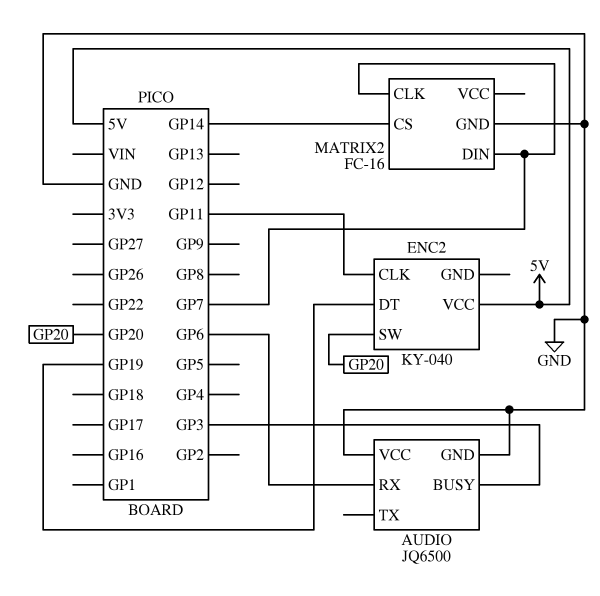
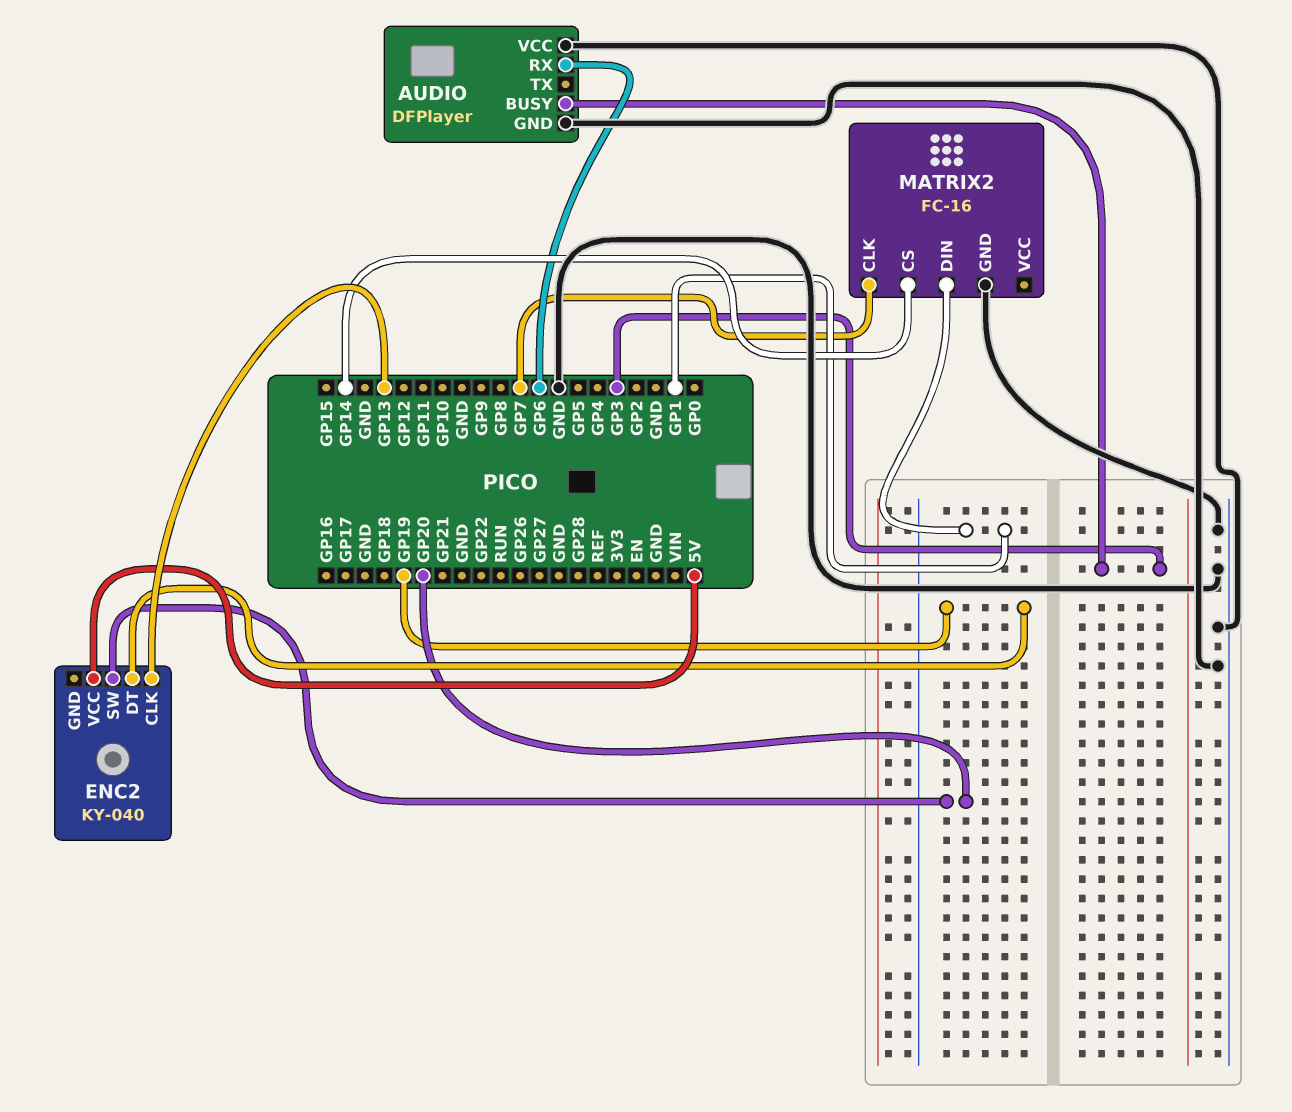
AUDIO: JQ6500 -> DFPlayer
ENC2 pin CLK: GP11 -> GP13
MATRIX2 pin DIN: GP7 -> GP1

